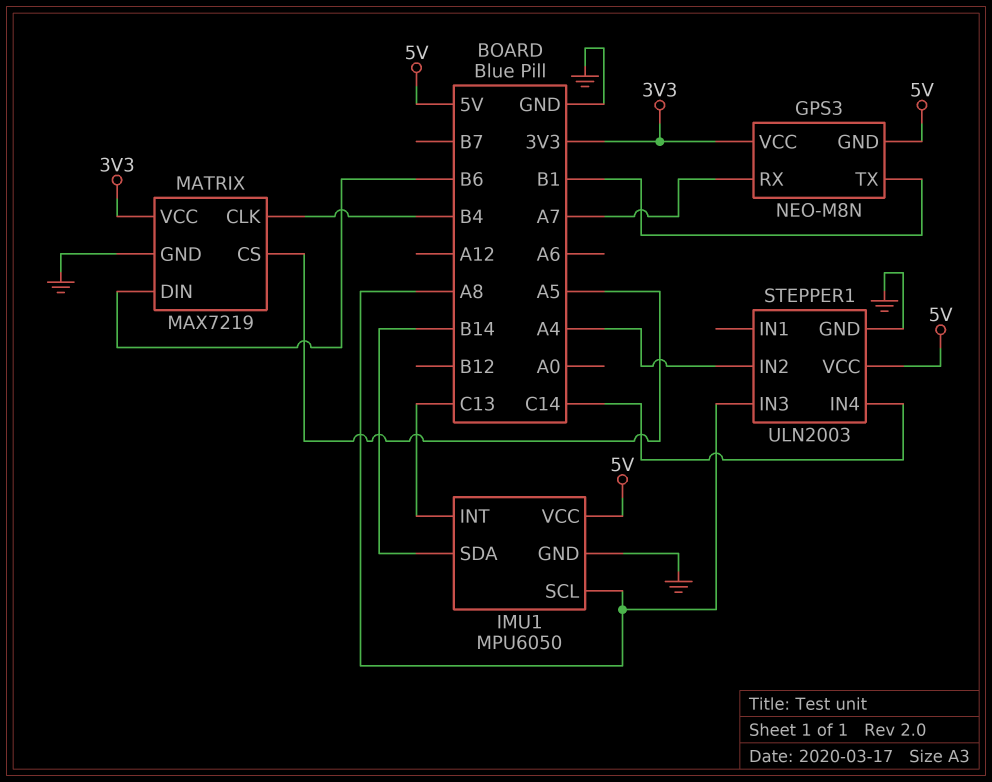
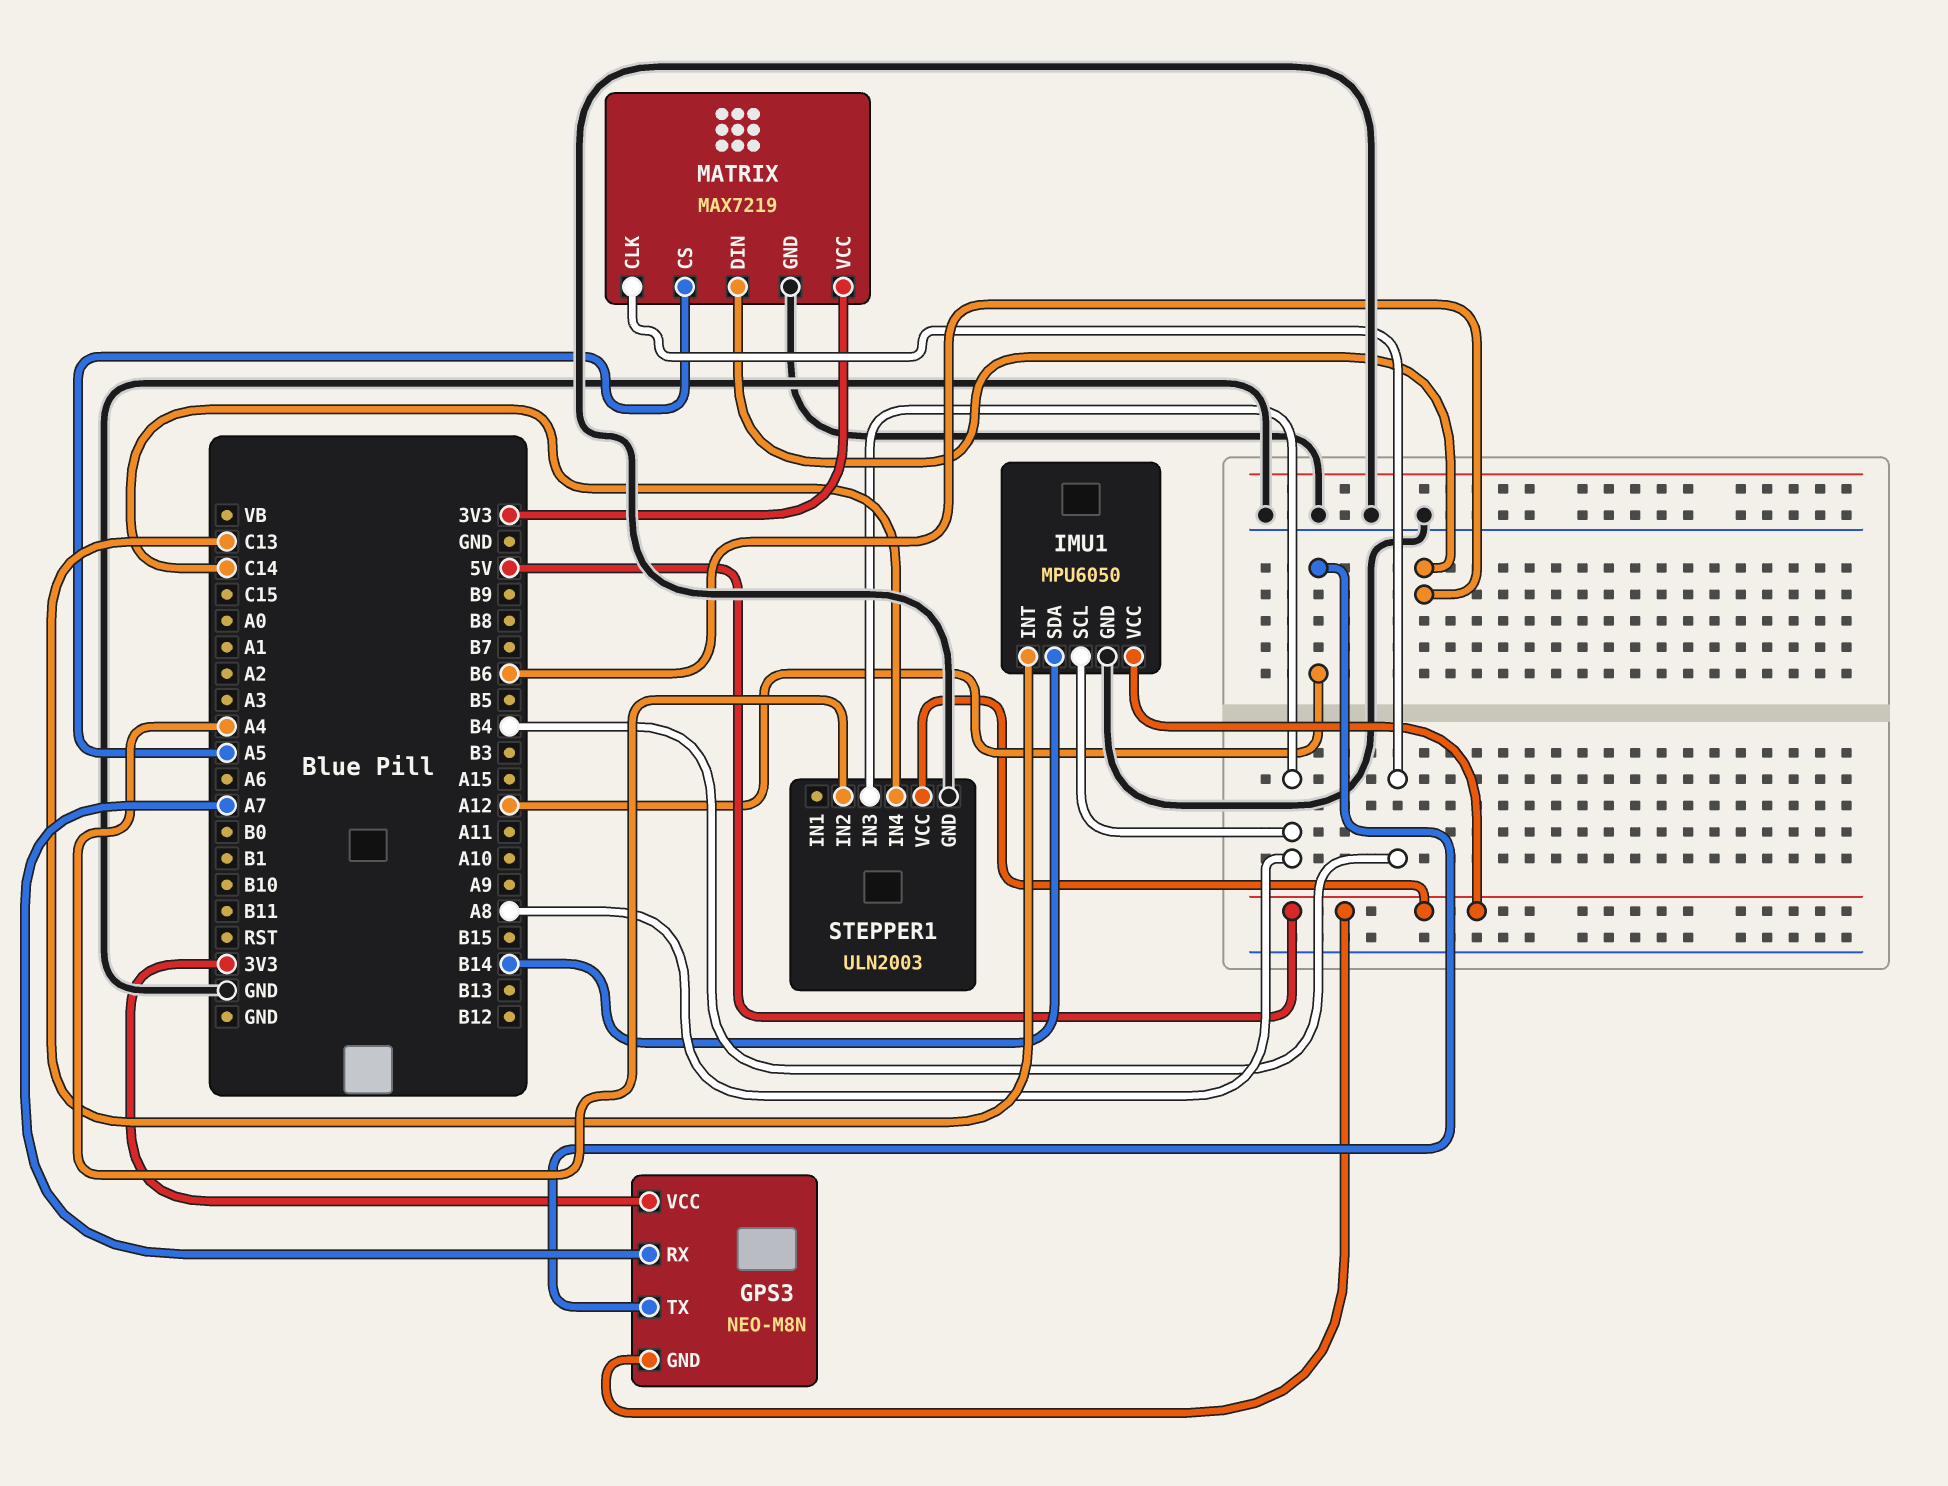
GPS3 pin TX: B1 -> A12

